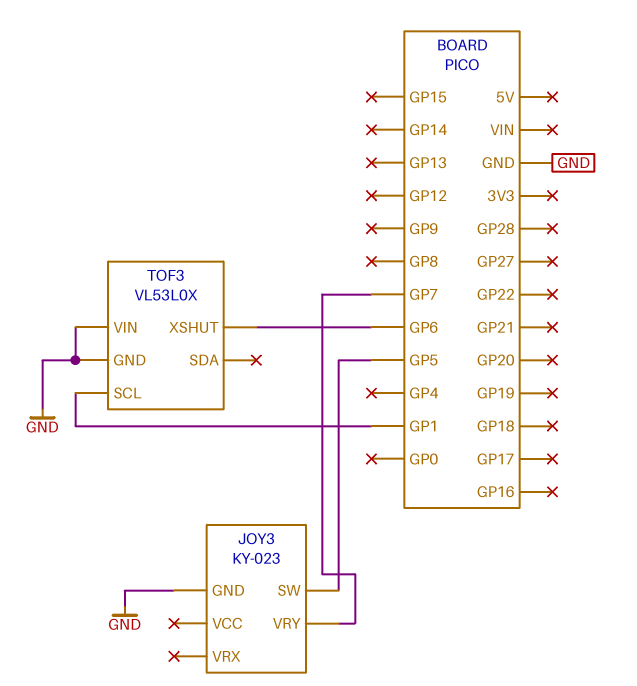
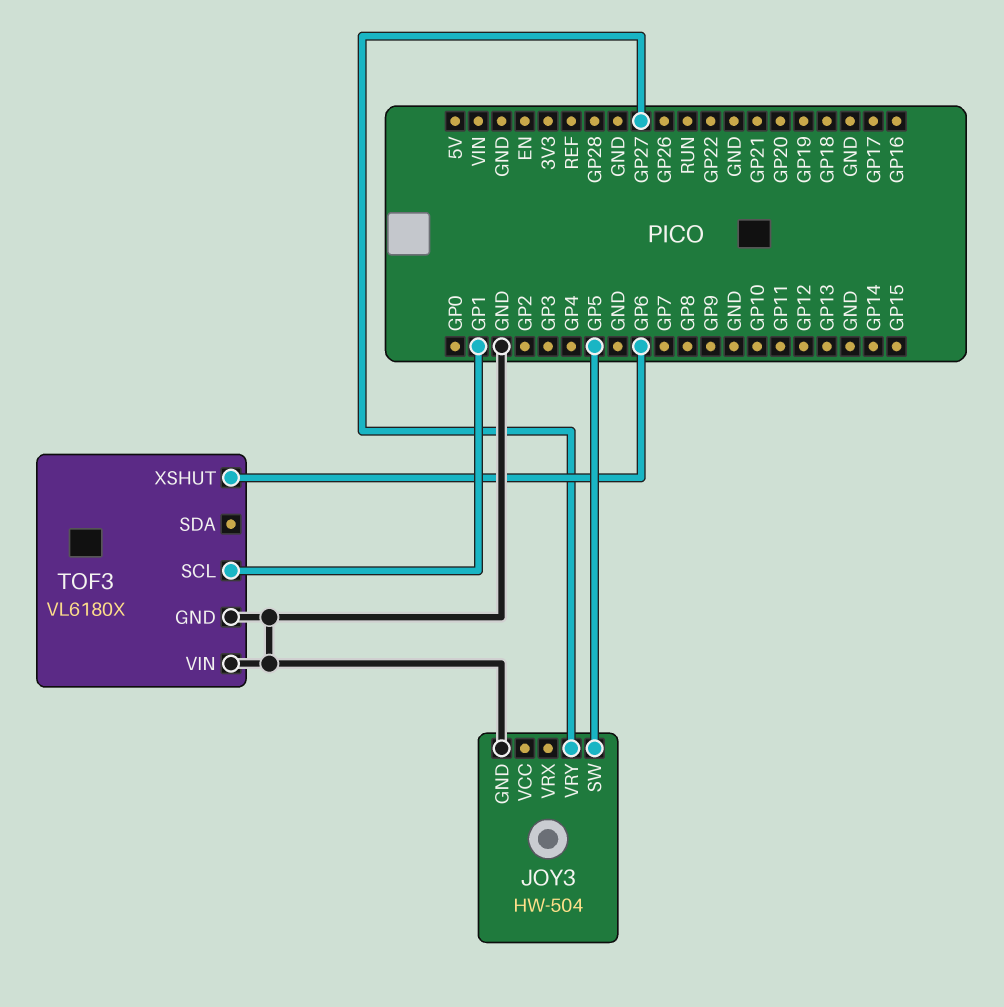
JOY3: KY-023 -> HW-504
JOY3 pin VRY: GP7 -> GP27
TOF3: VL53L0X -> VL6180X

